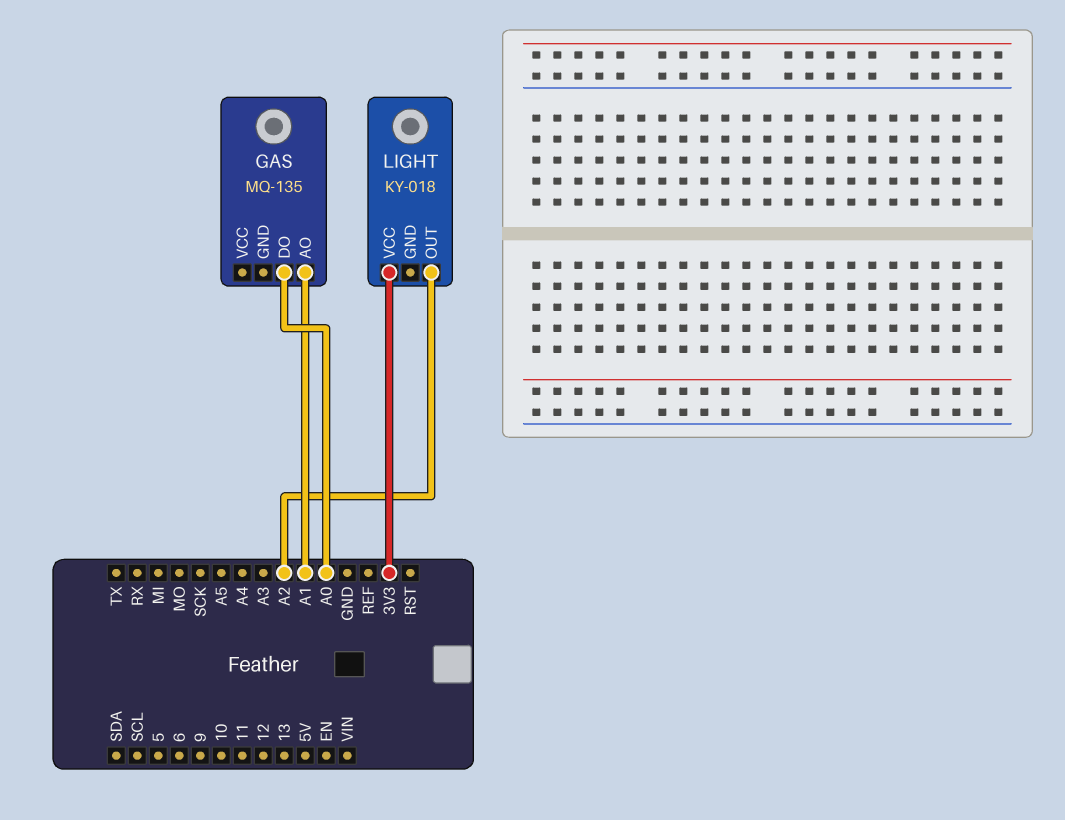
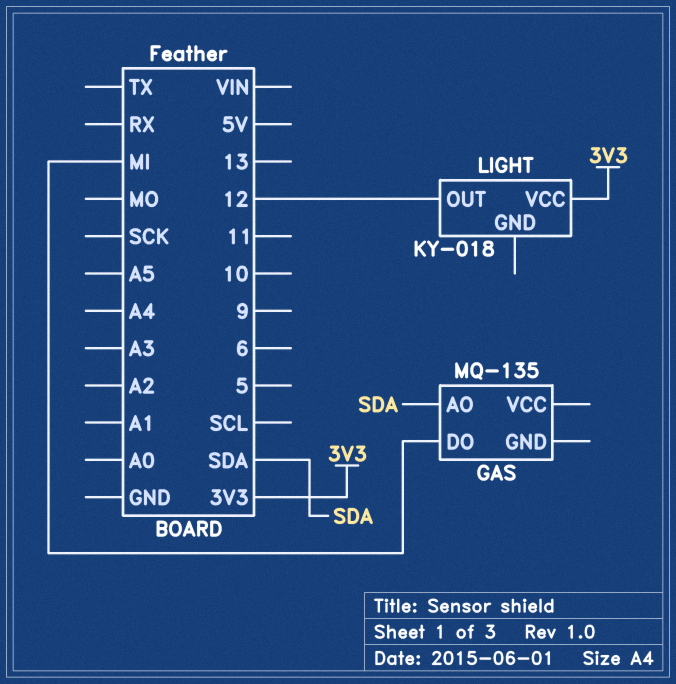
GAS pin AO: A1 -> SDA
GAS pin DO: A0 -> MI
LIGHT pin OUT: A2 -> 12

